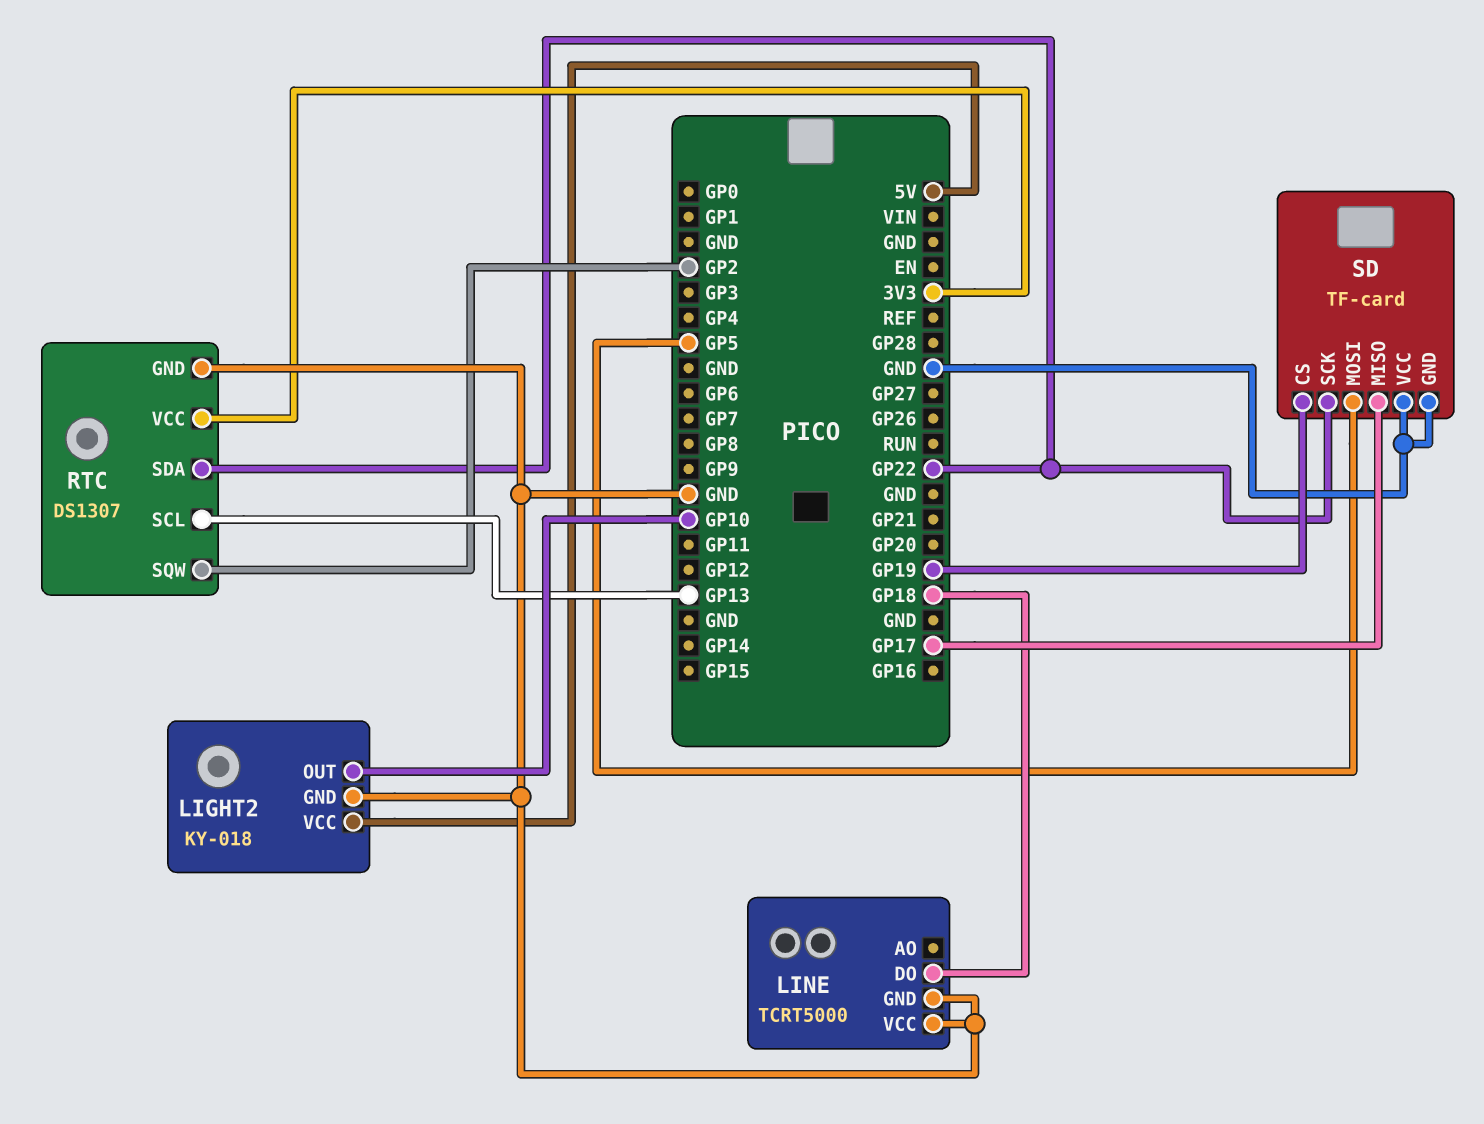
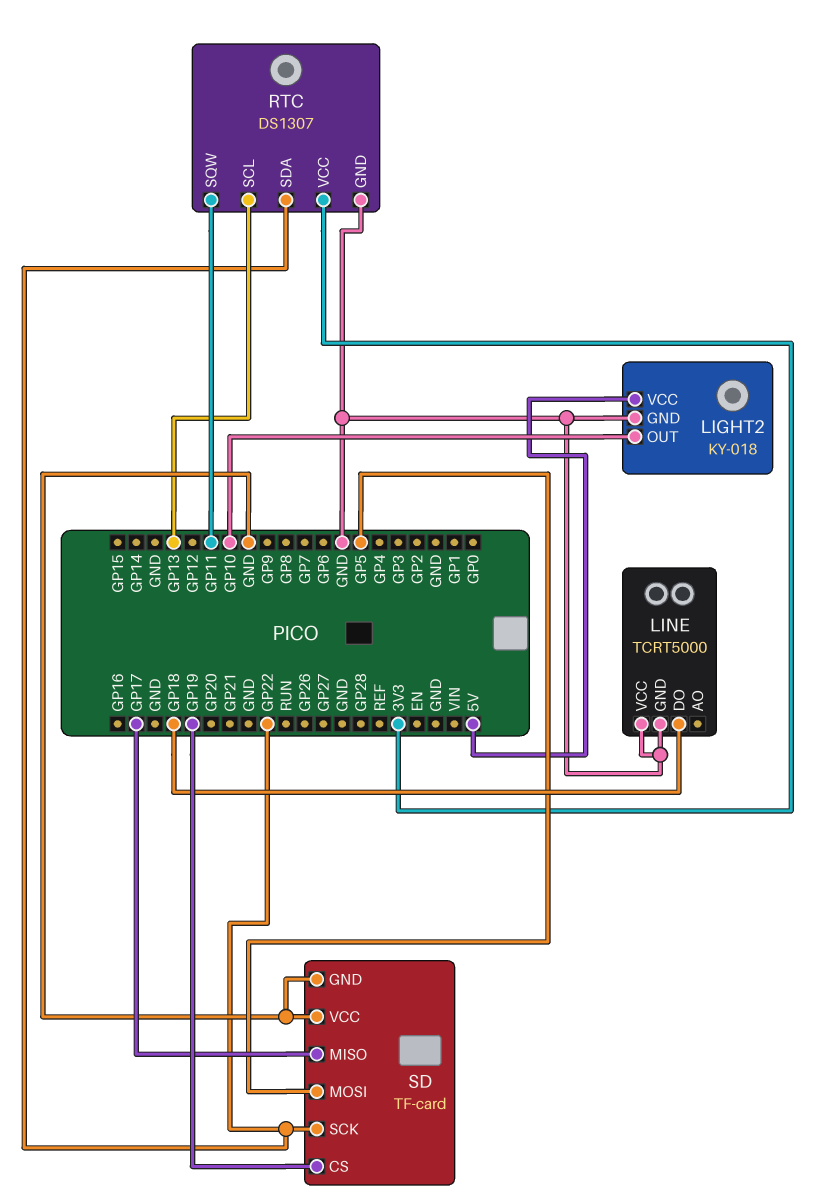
RTC pin SQW: GP2 -> GP11

